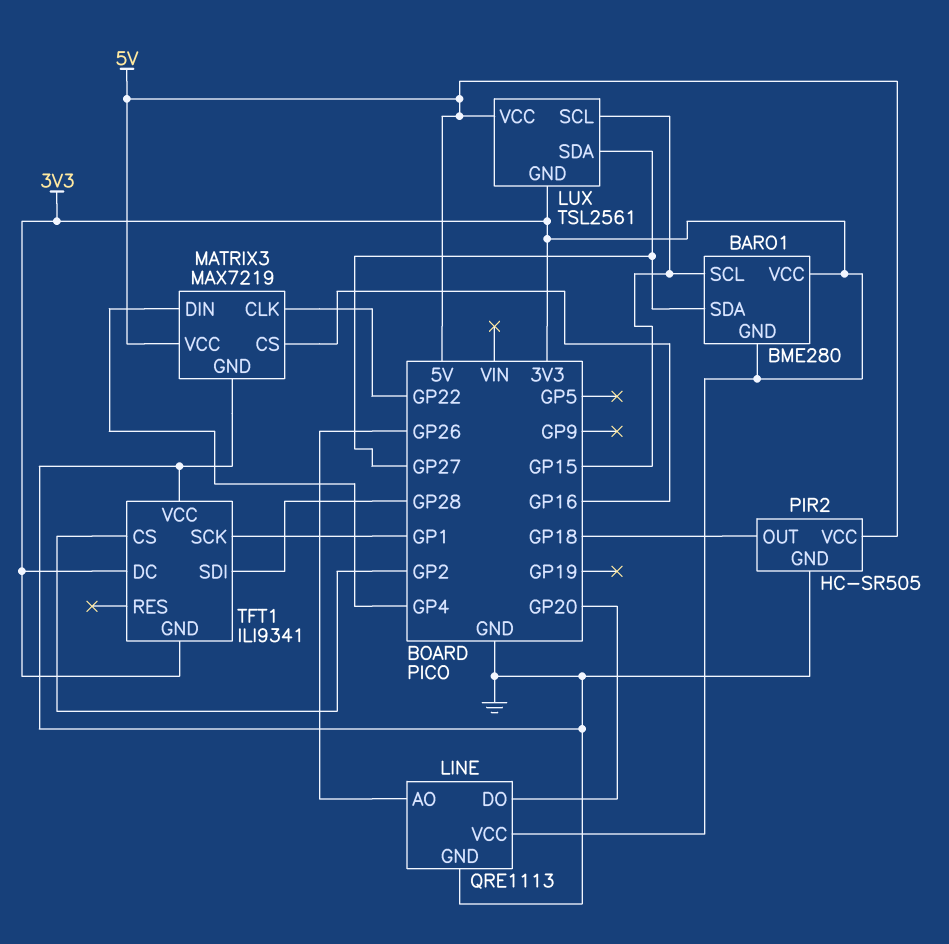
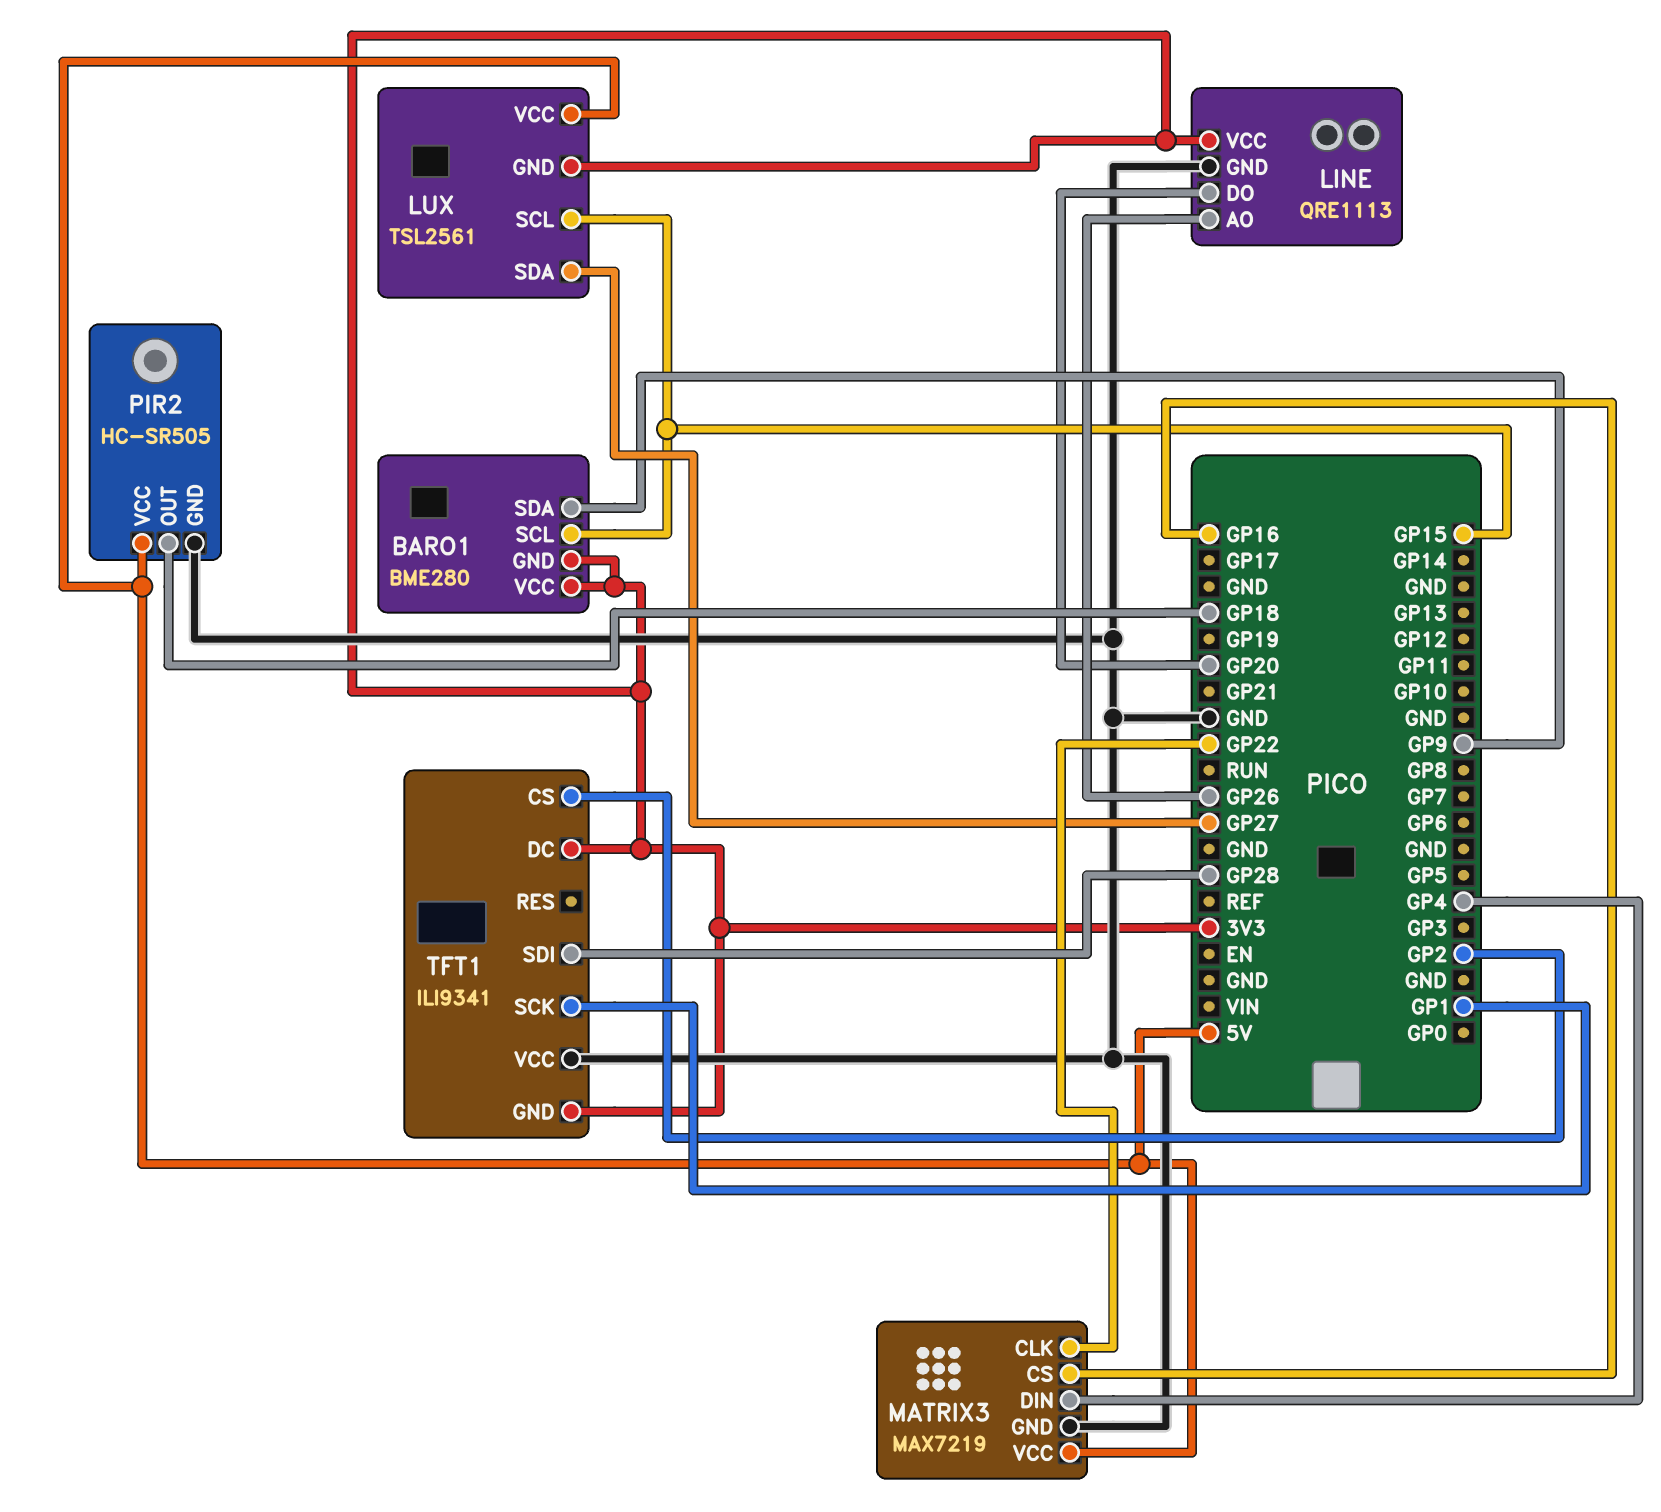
BARO1 pin SDA: GP27 -> GP9

